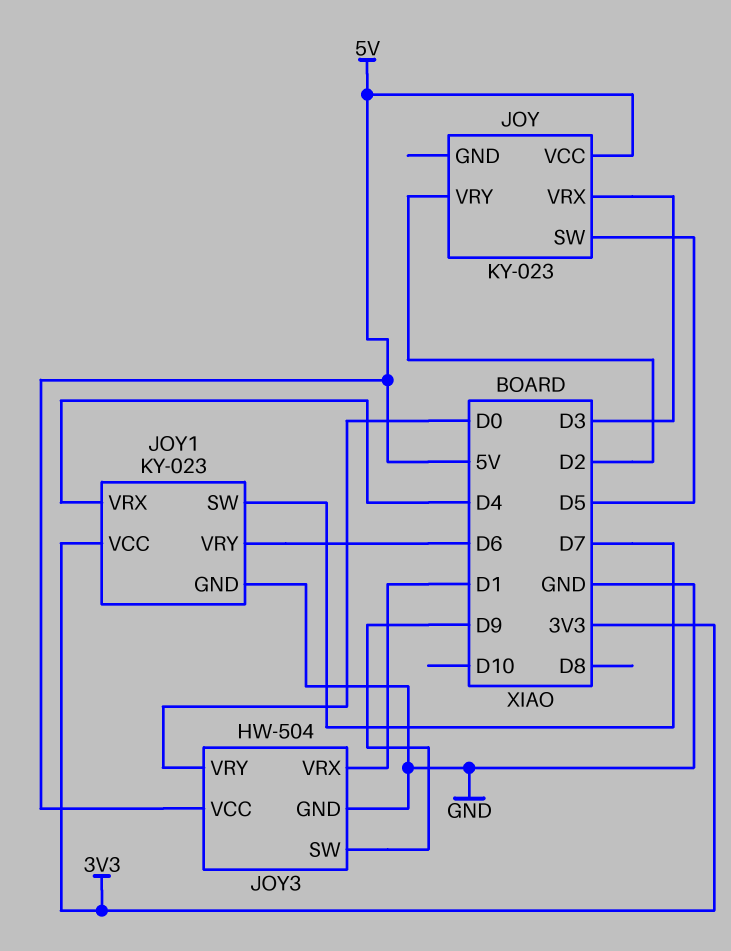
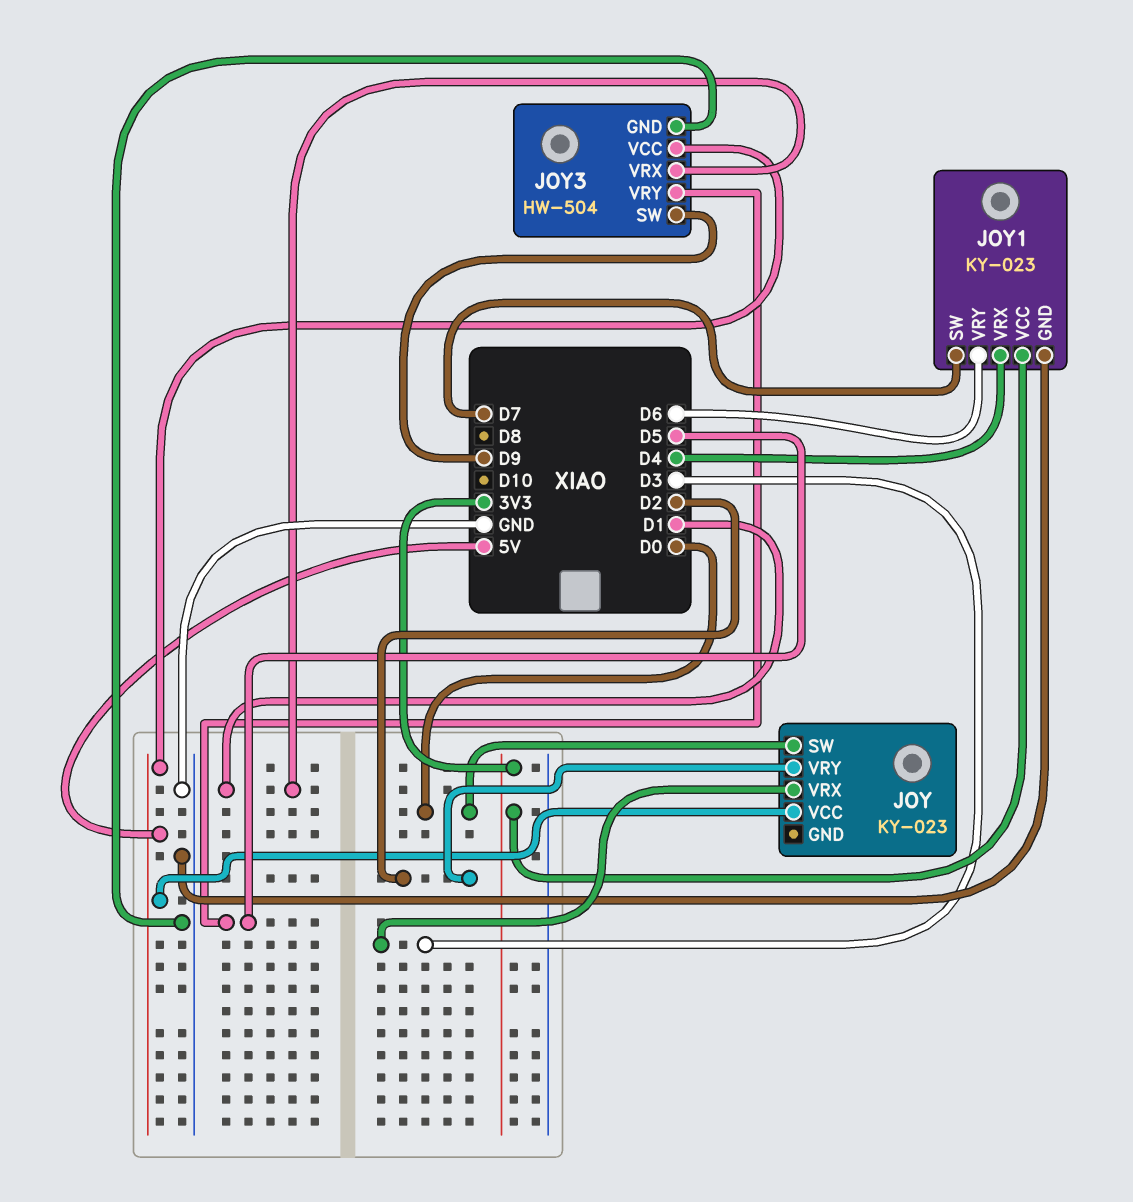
JOY pin SW: D5 -> D0
JOY3 pin VRY: D0 -> D5

